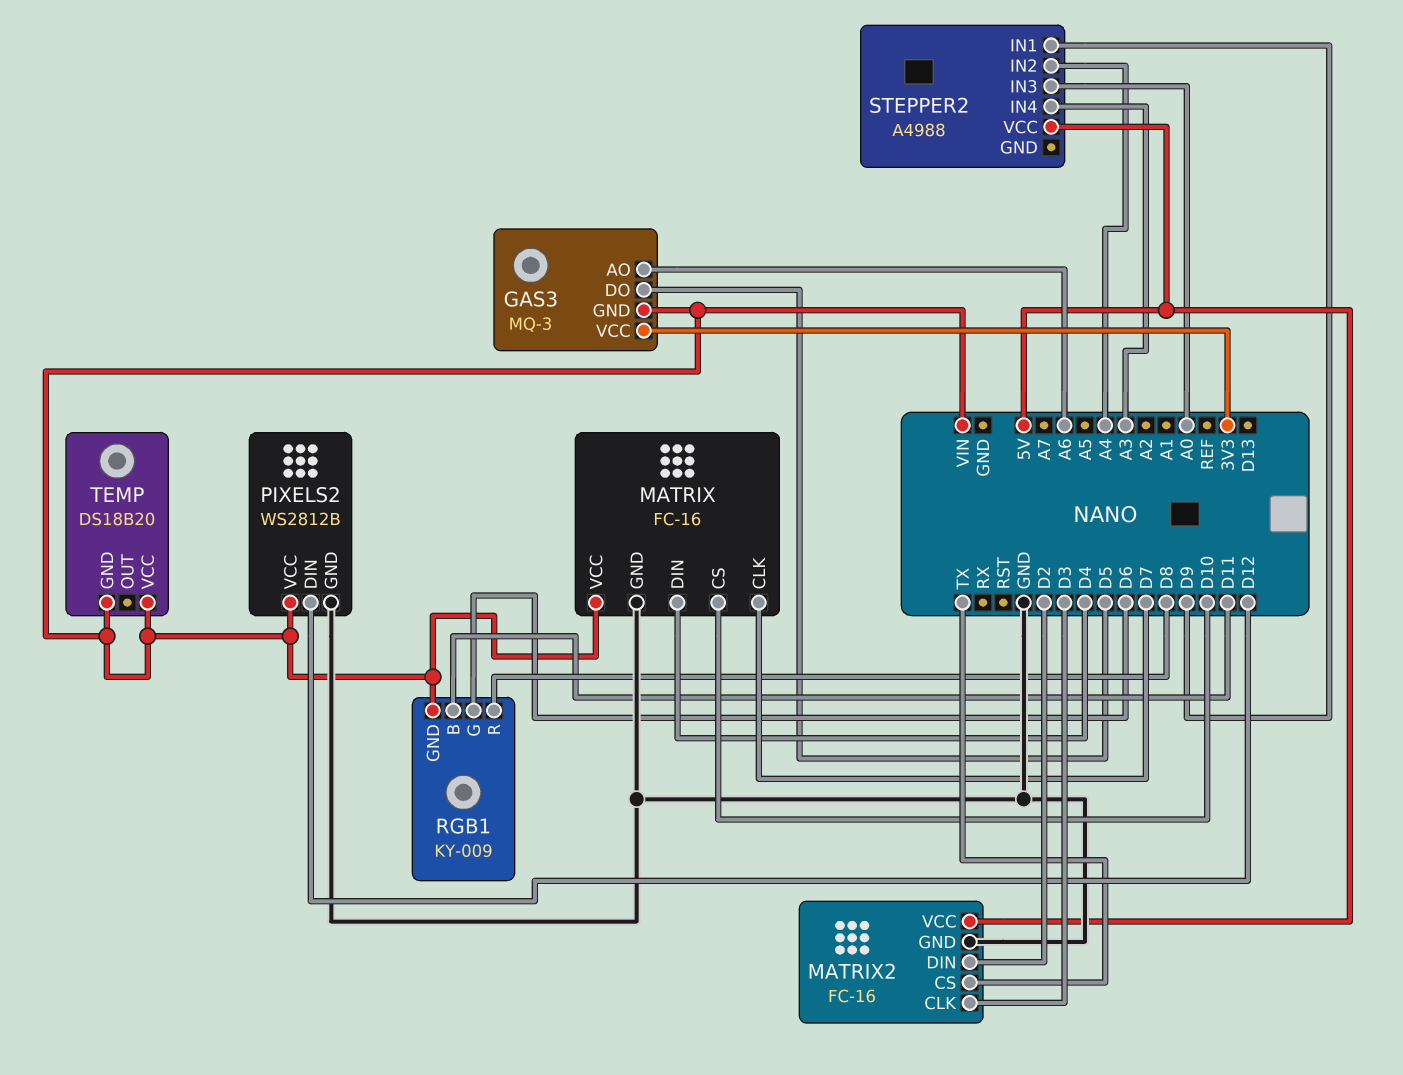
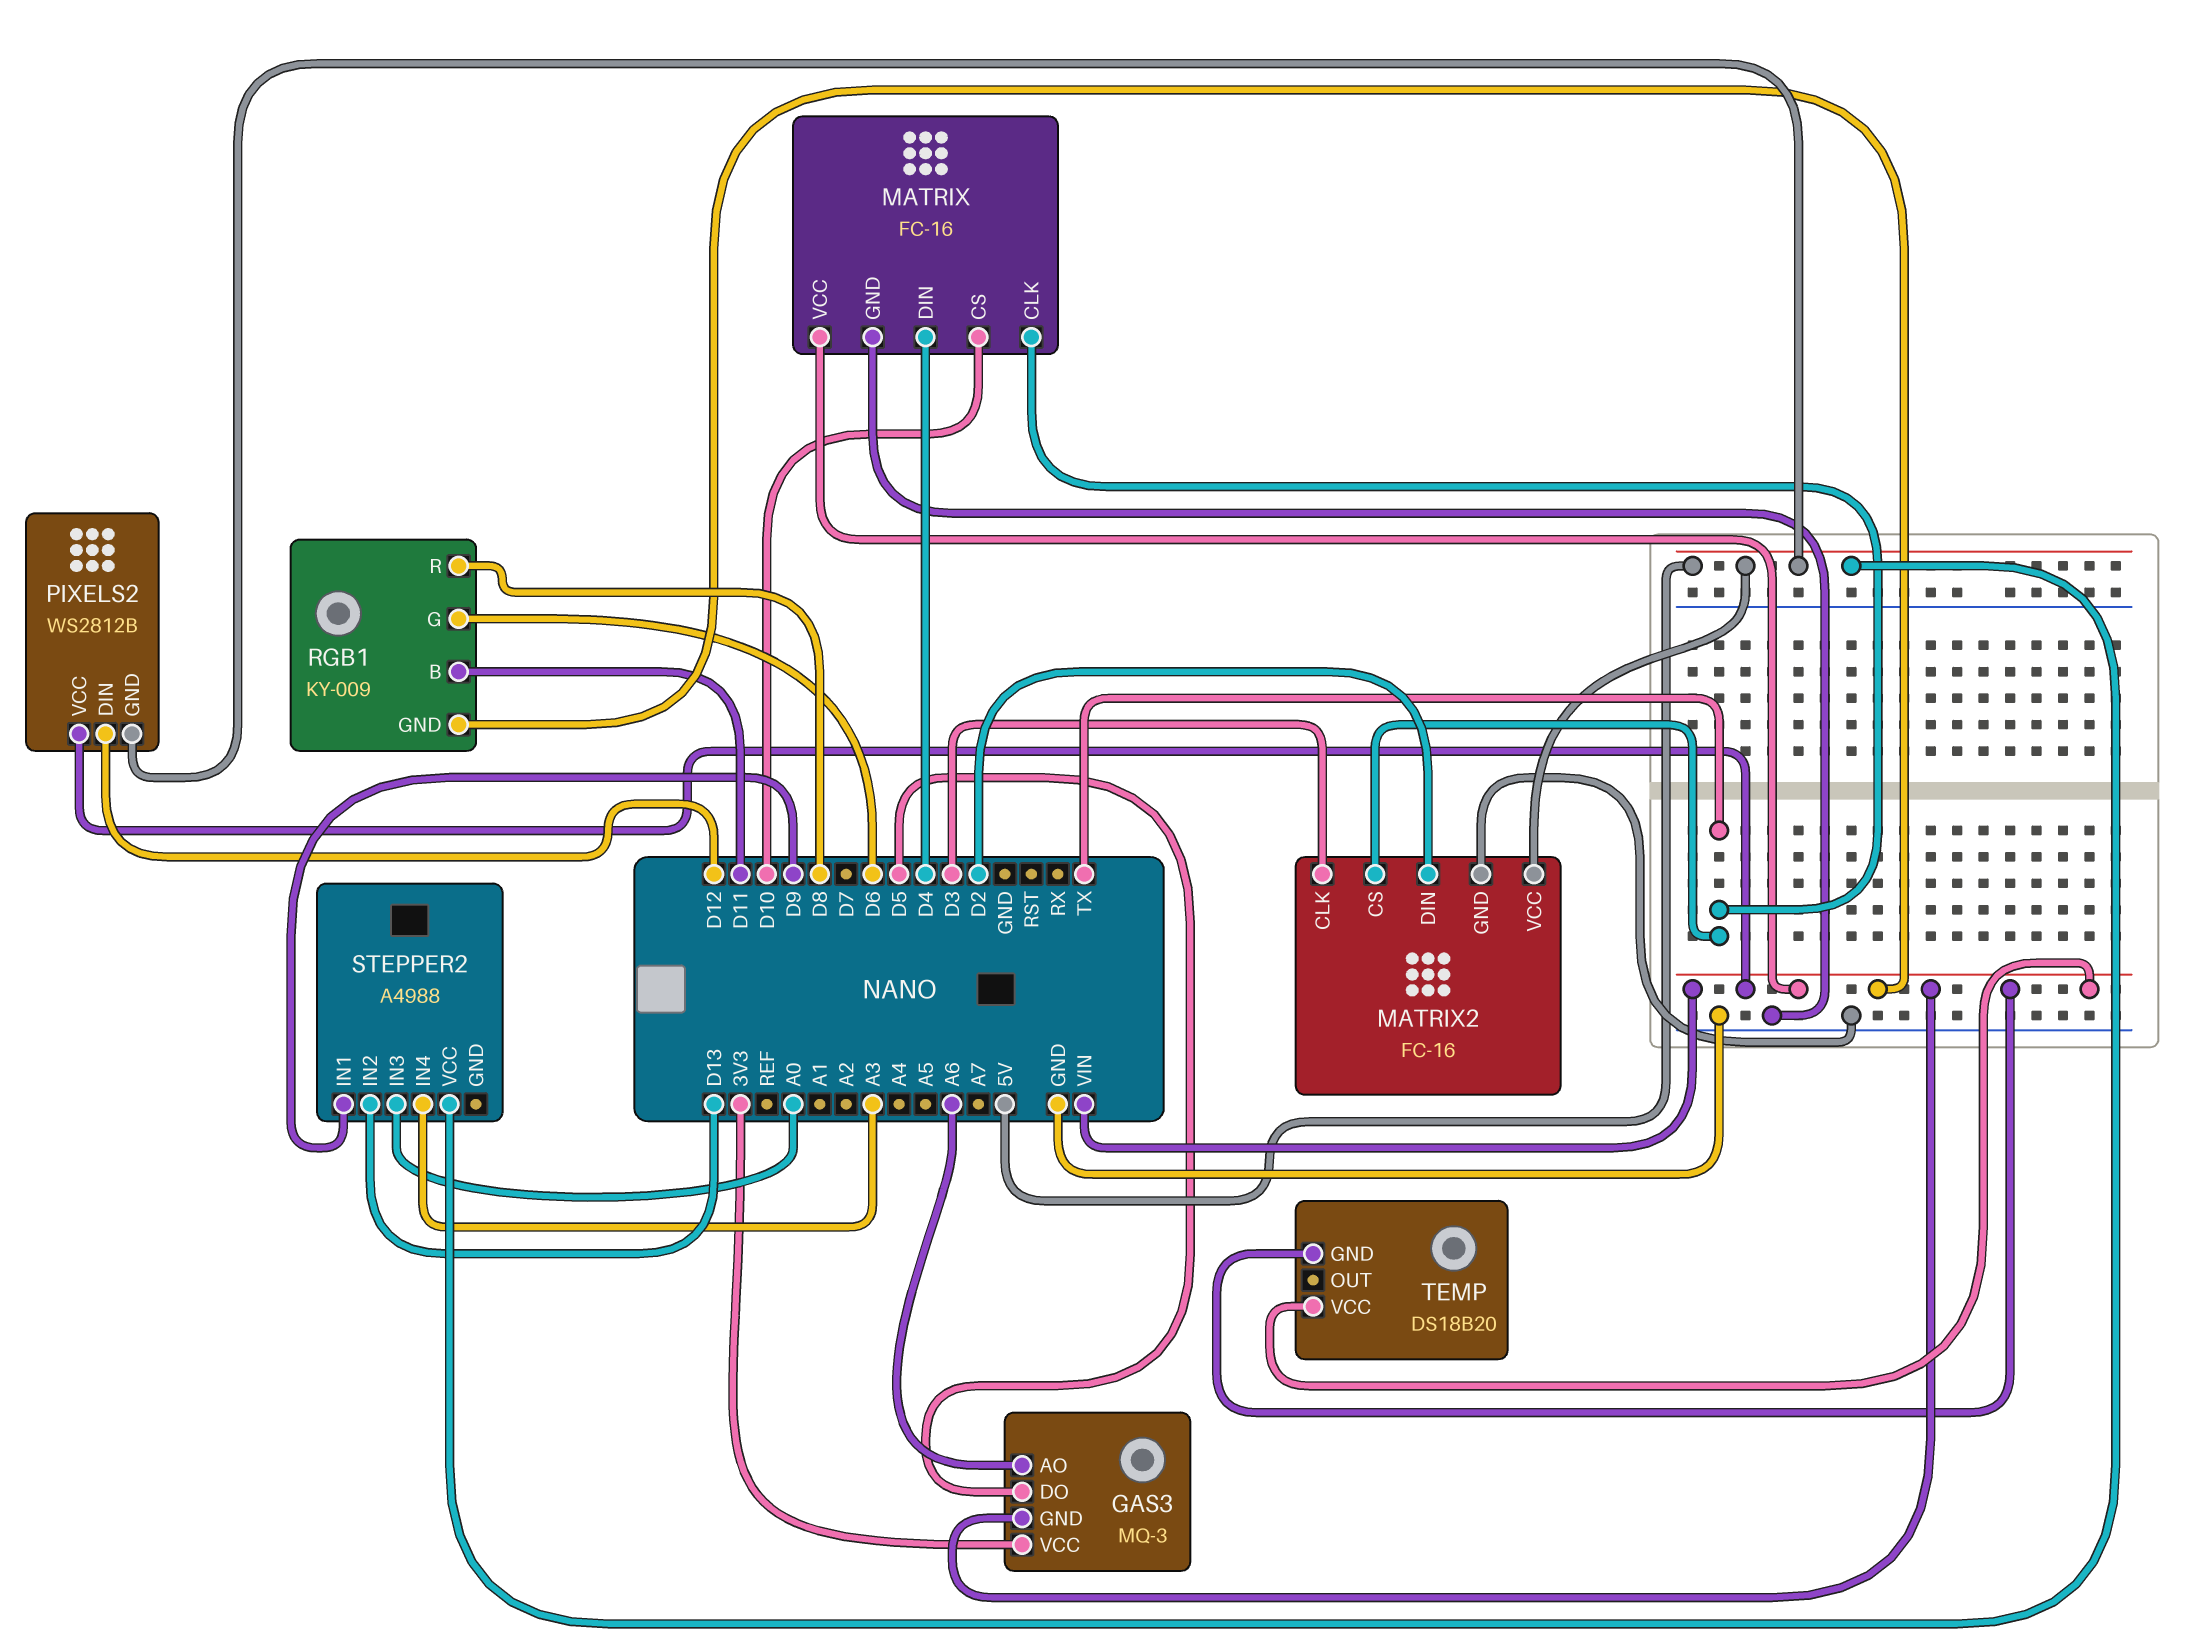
MATRIX pin CLK: D7 -> TX
PIXELS2 pin GND: GND -> 5V
STEPPER2 pin IN2: A4 -> D13

